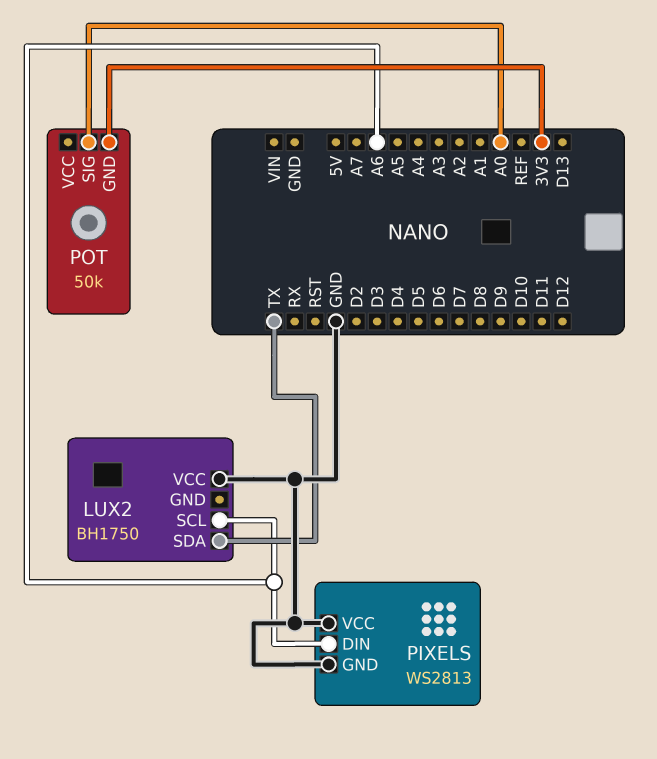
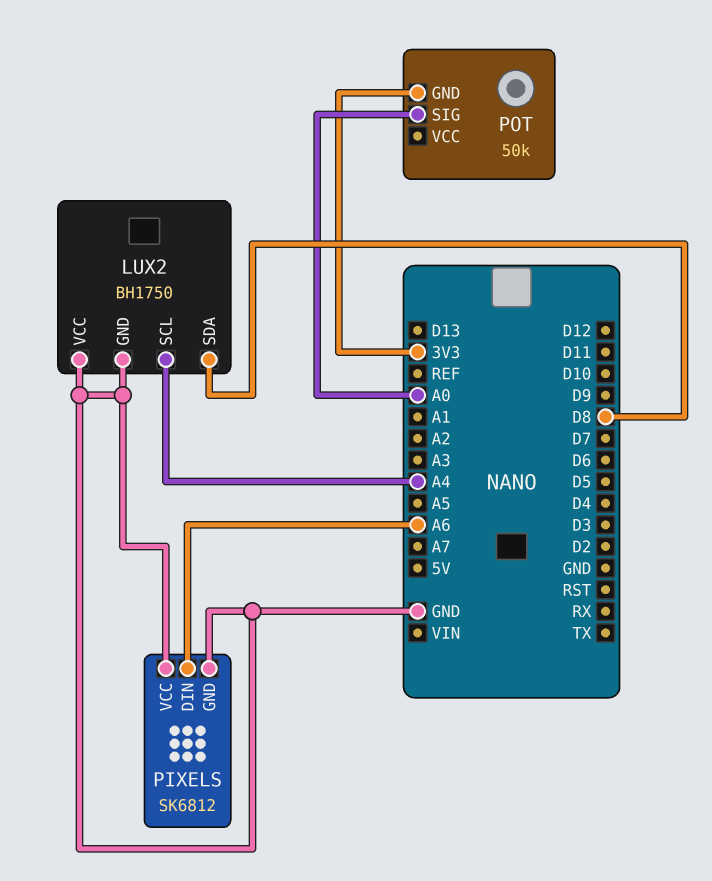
LUX2 pin GND: none -> GND
LUX2 pin SCL: A6 -> A4
LUX2 pin SDA: TX -> D8
PIXELS: WS2813 -> SK6812

